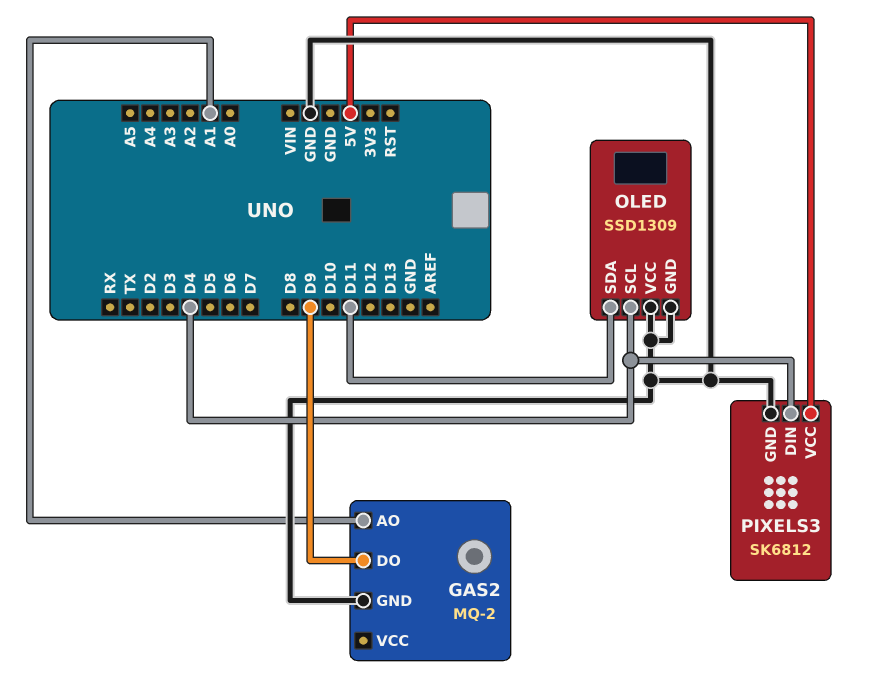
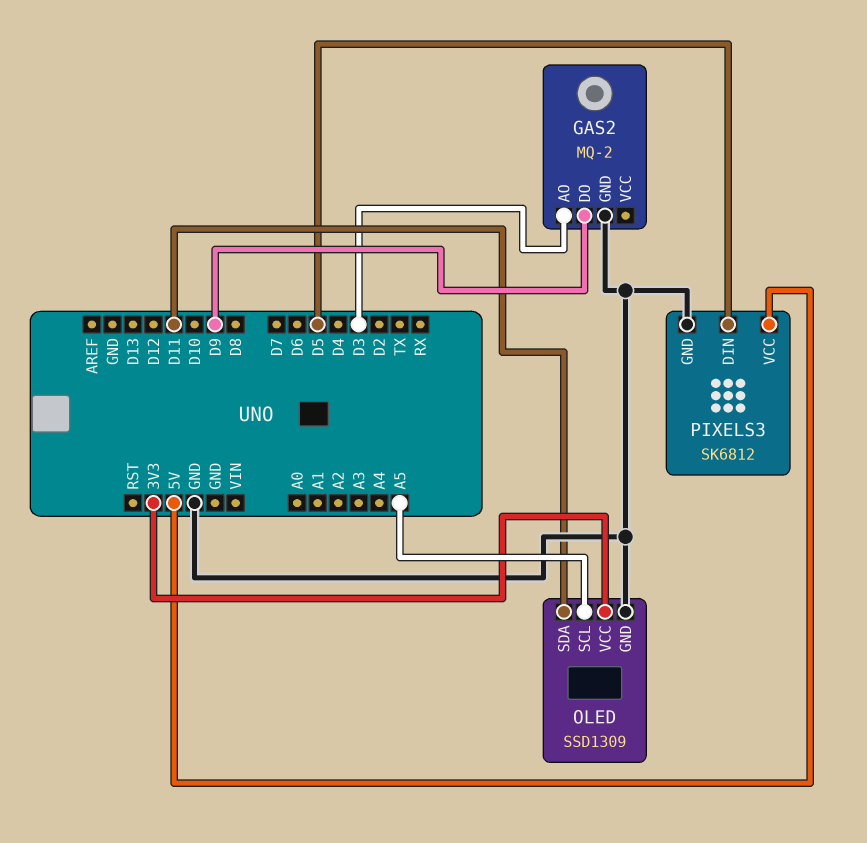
GAS2 pin AO: A1 -> D3
OLED pin SCL: D4 -> A5
OLED pin VCC: GND -> 3V3
PIXELS3 pin DIN: D4 -> D5

